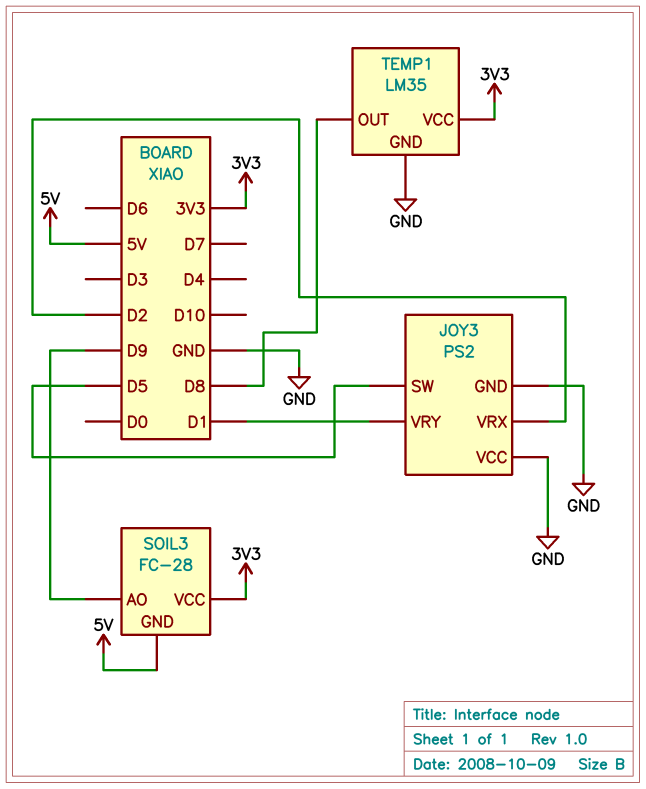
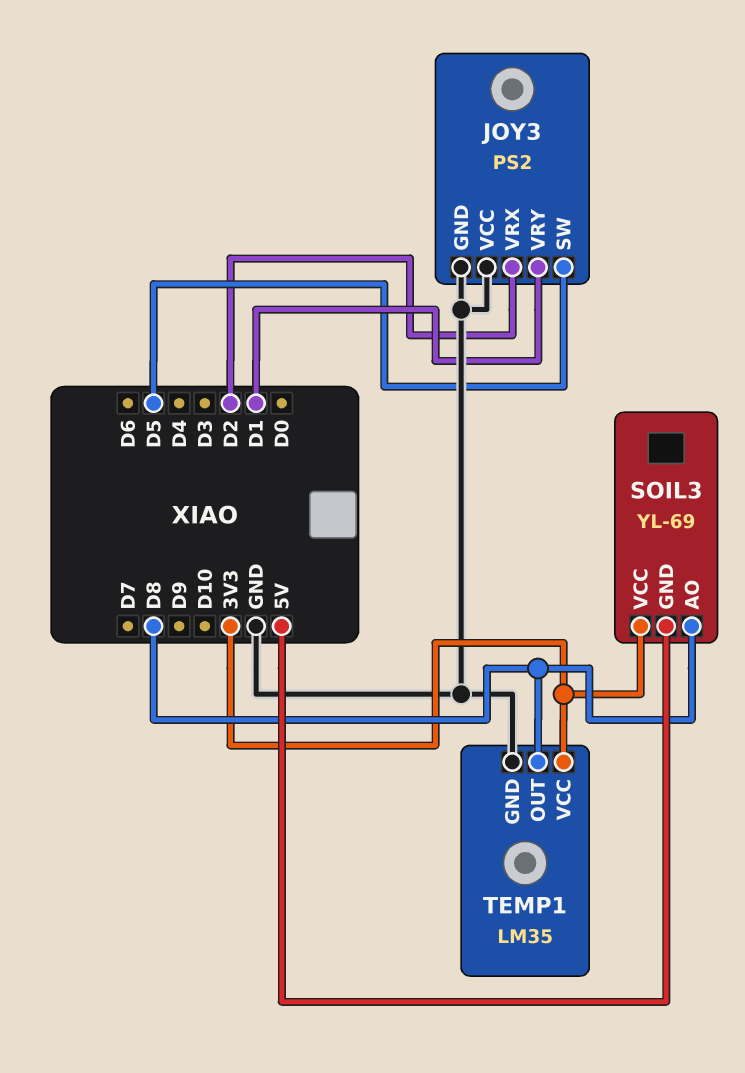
SOIL3: FC-28 -> YL-69
SOIL3 pin AO: D9 -> D8

